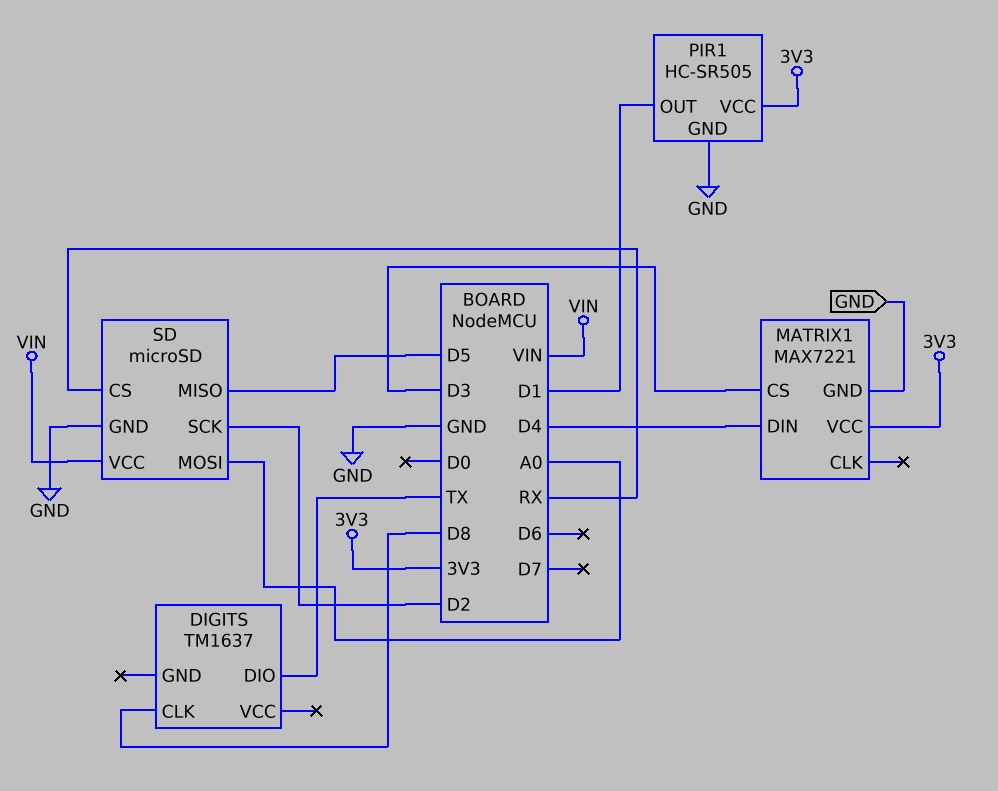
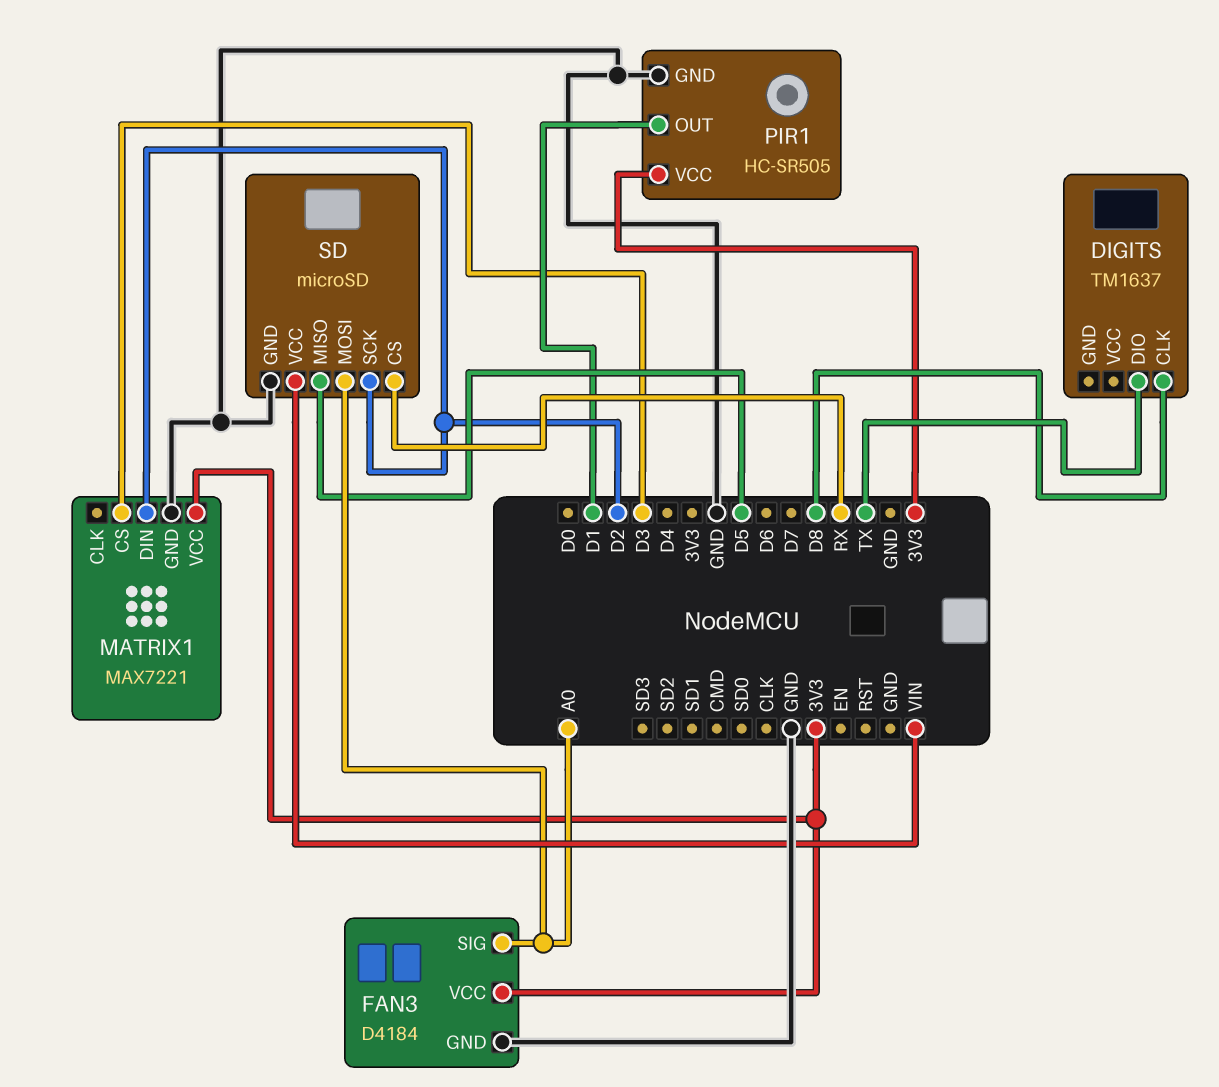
FAN3: none -> D4184
FAN3 pin GND: none -> GND
FAN3 pin SIG: none -> A0
FAN3 pin VCC: none -> 3V3
MATRIX1 pin DIN: D4 -> D2

